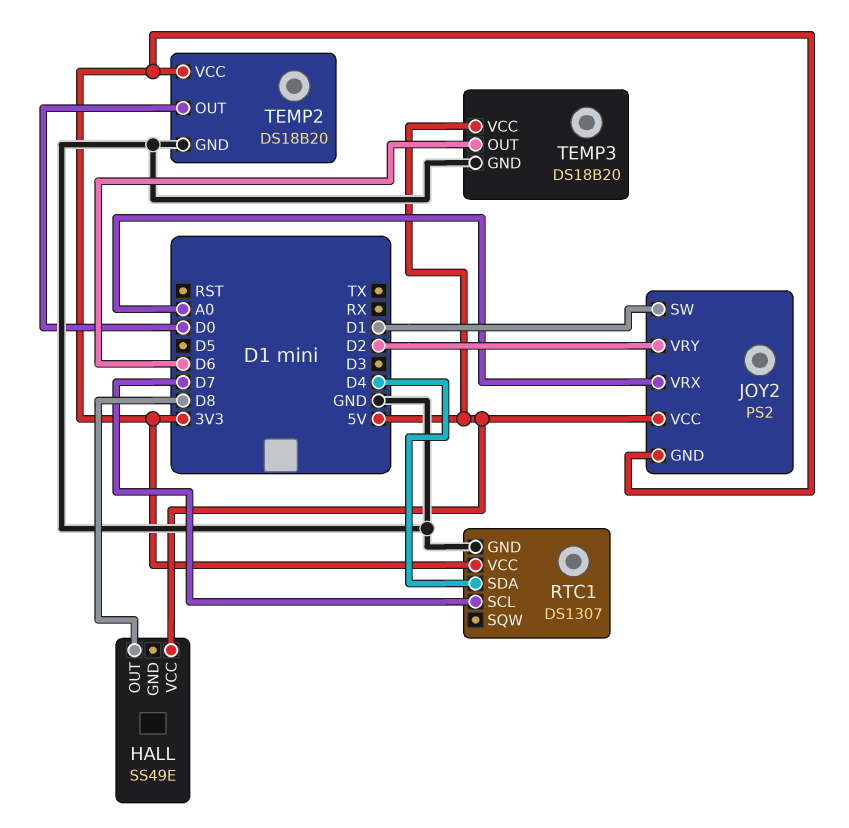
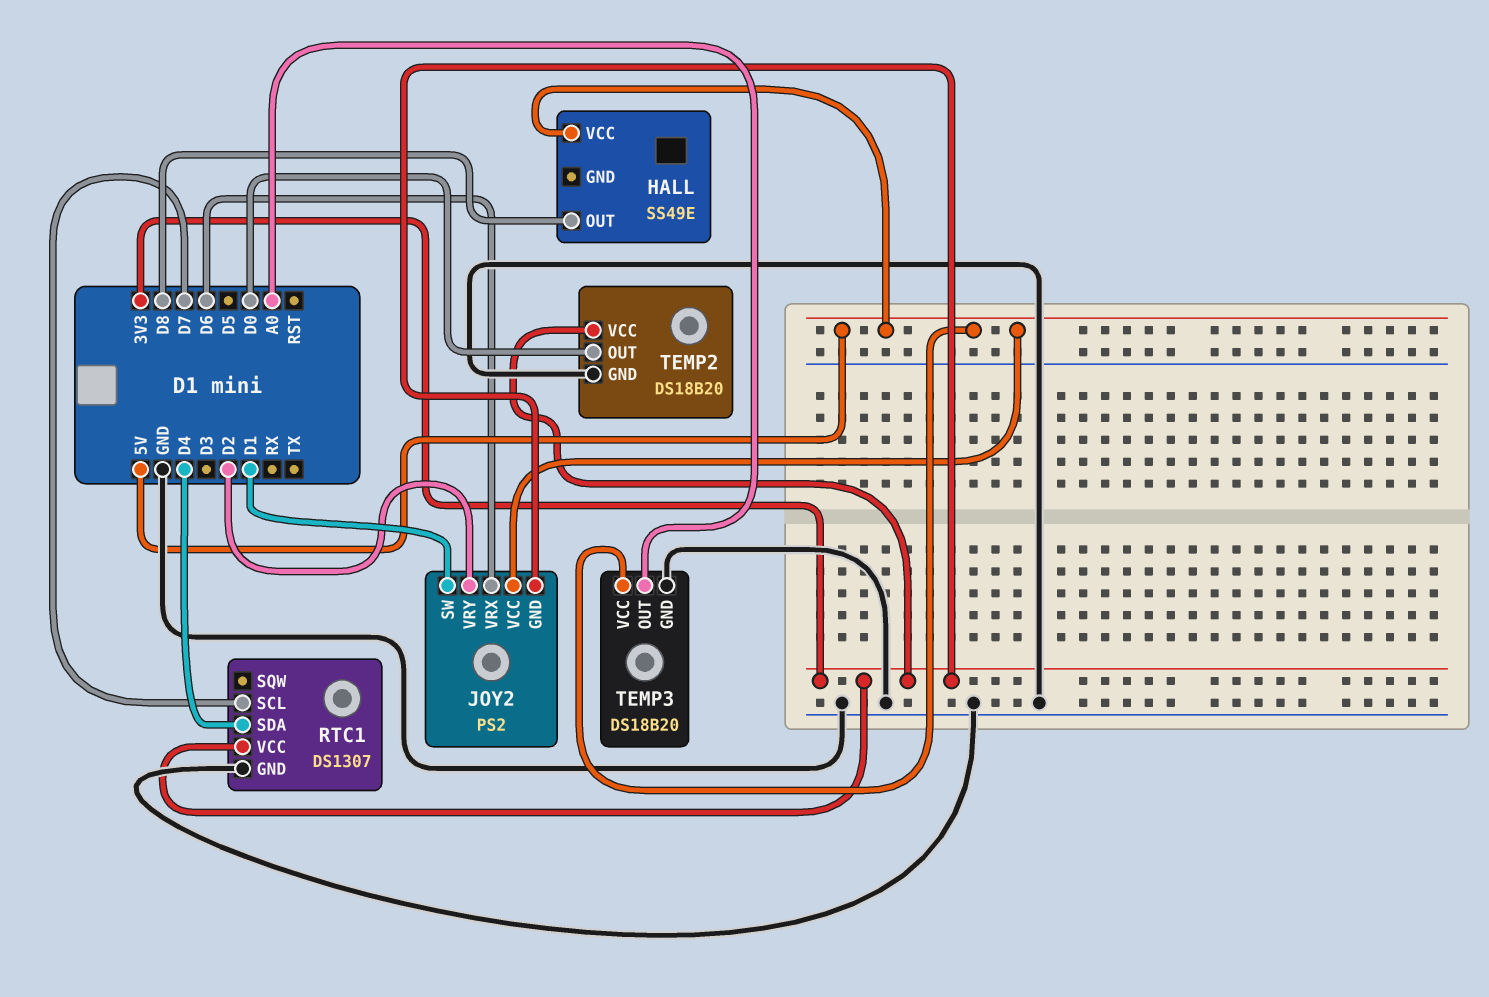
JOY2 pin VRX: A0 -> D6
TEMP3 pin OUT: D6 -> A0

